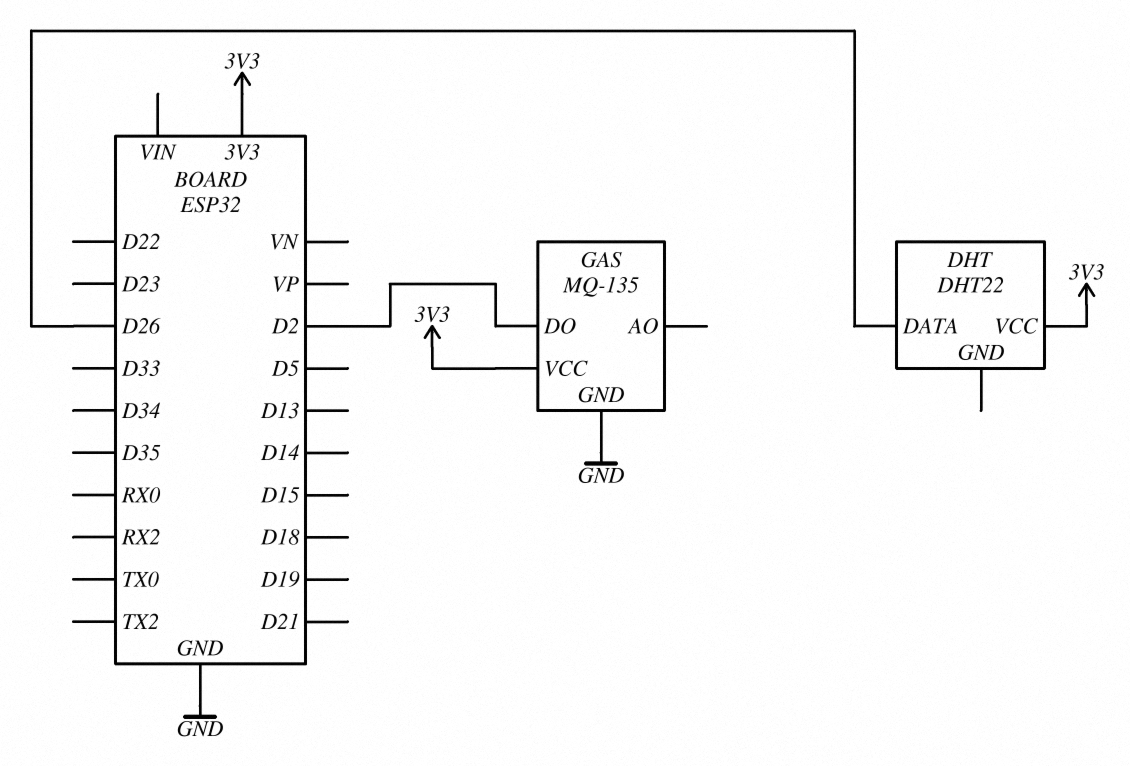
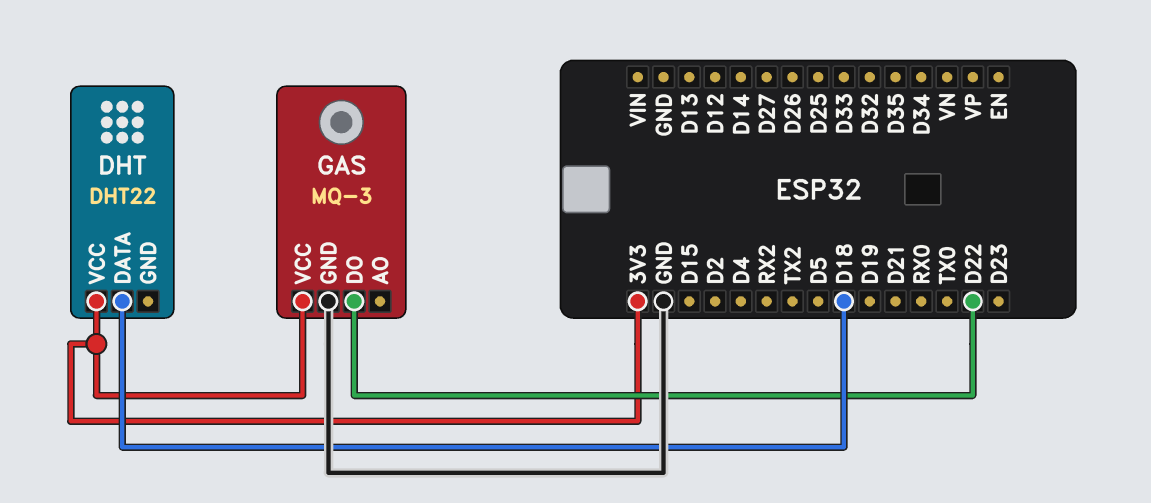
DHT pin DATA: D26 -> D18
GAS: MQ-135 -> MQ-3
GAS pin DO: D2 -> D22

